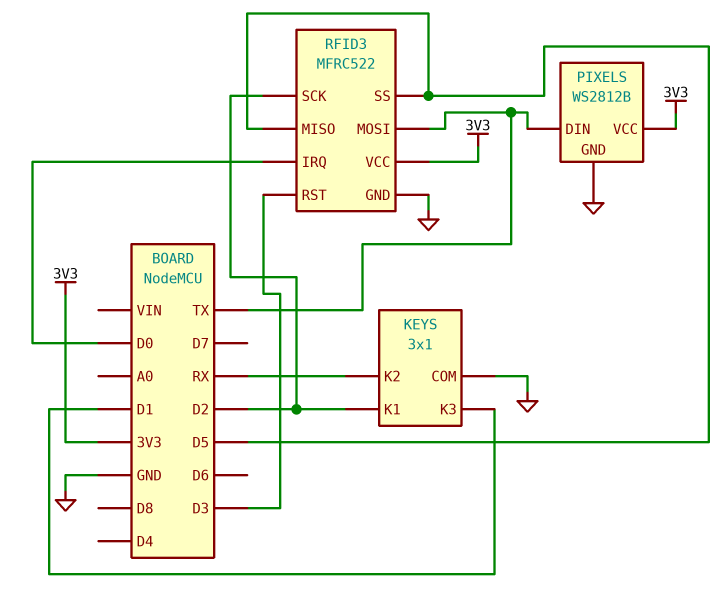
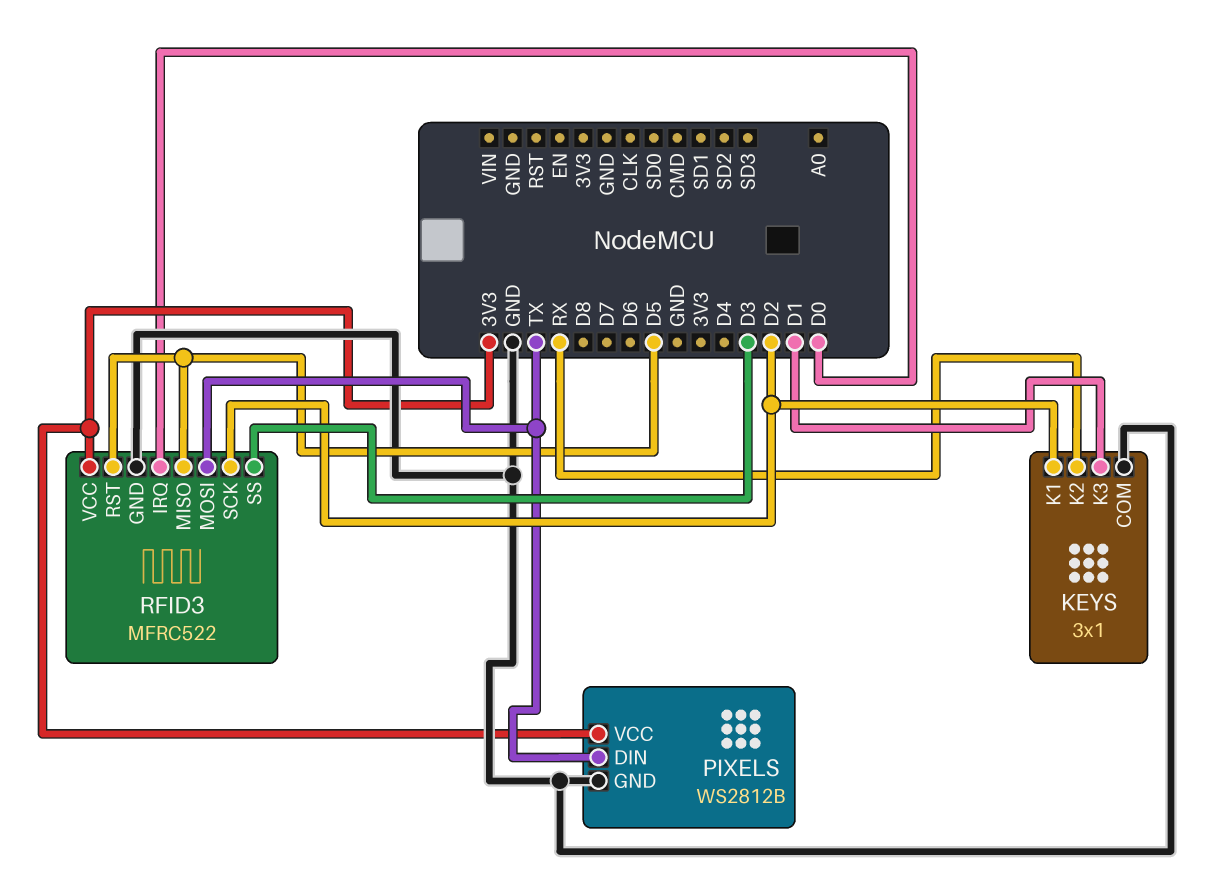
RFID3 pin RST: D3 -> D5
RFID3 pin SS: D5 -> D3

